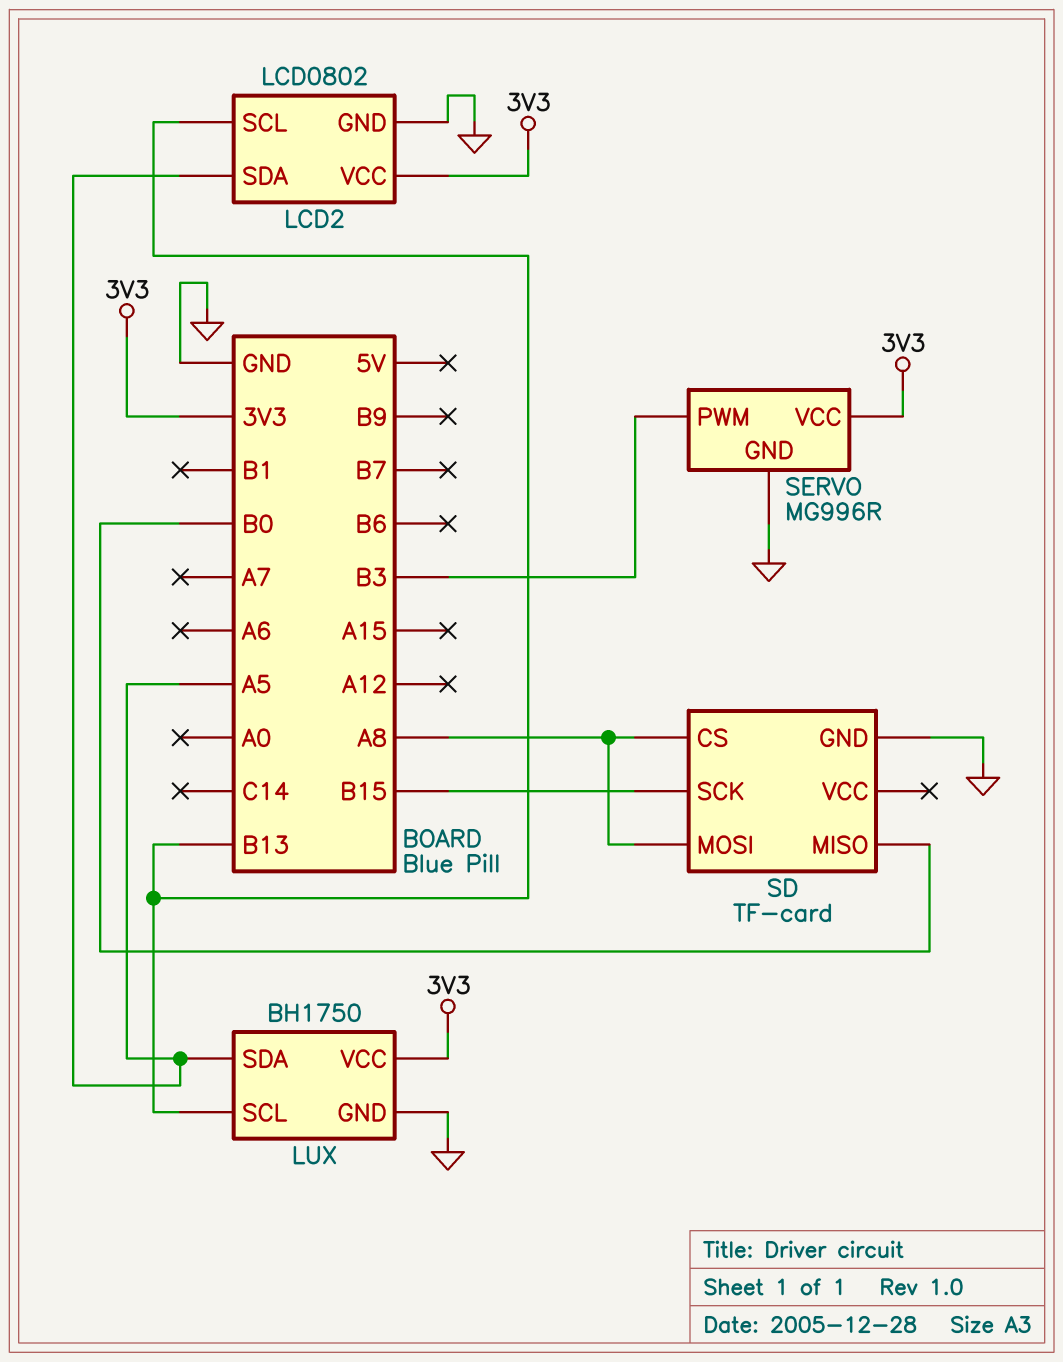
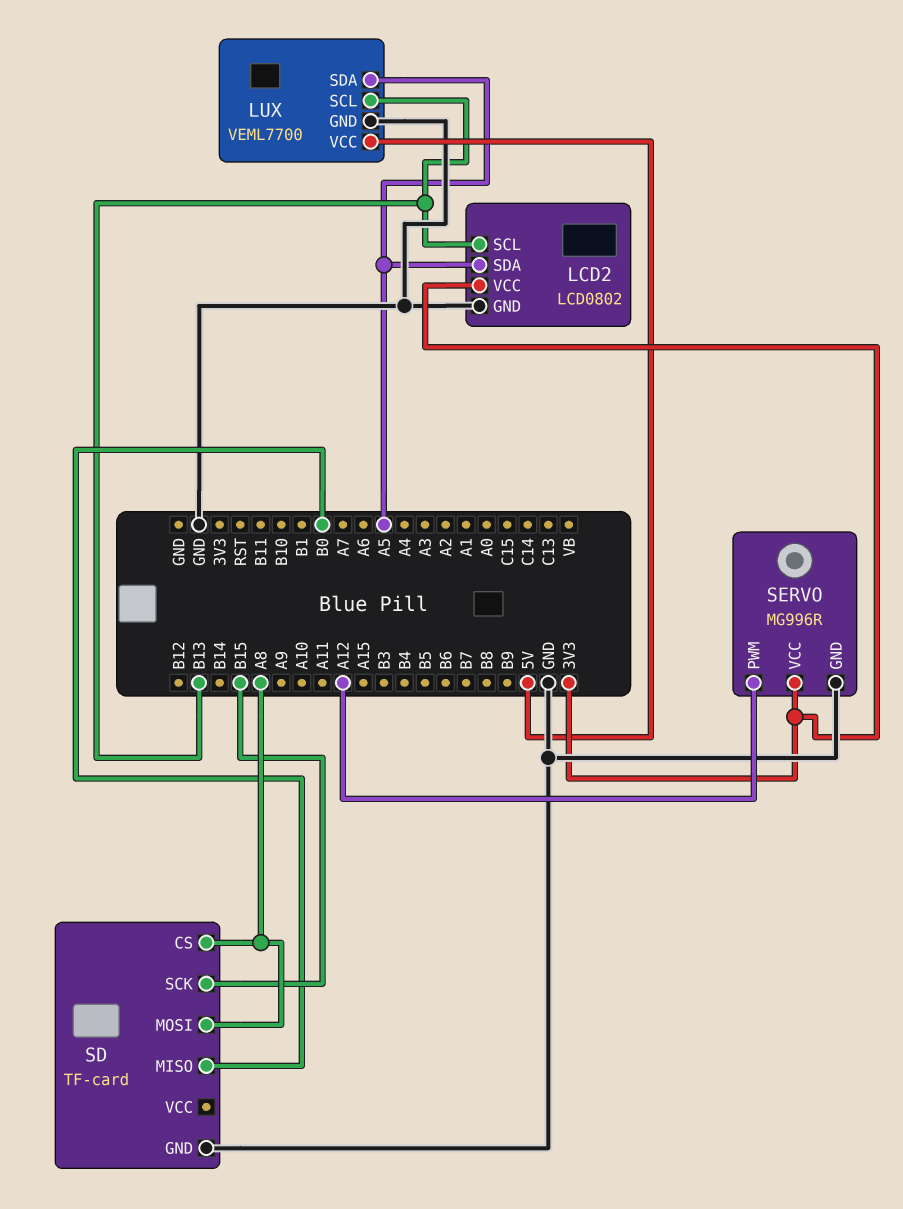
LUX: BH1750 -> VEML7700
LUX pin VCC: 3V3 -> 5V
SERVO pin PWM: B3 -> A12

